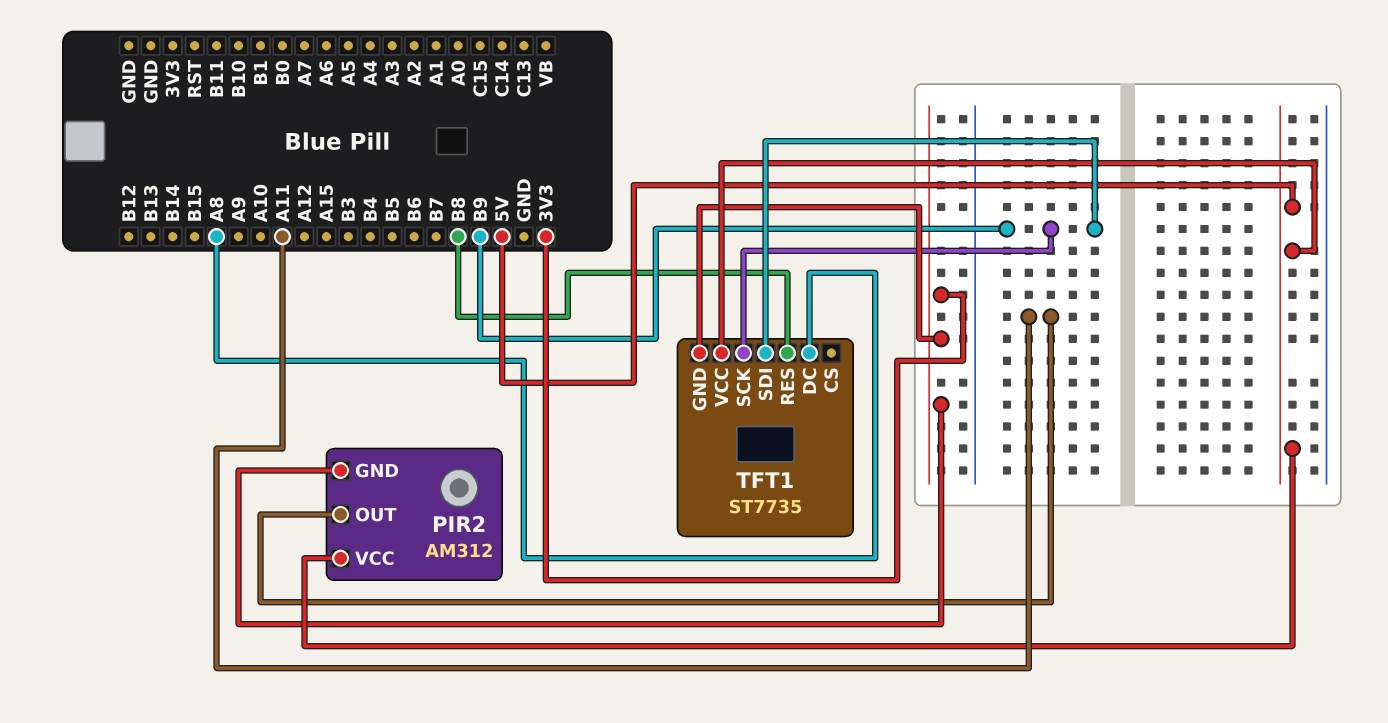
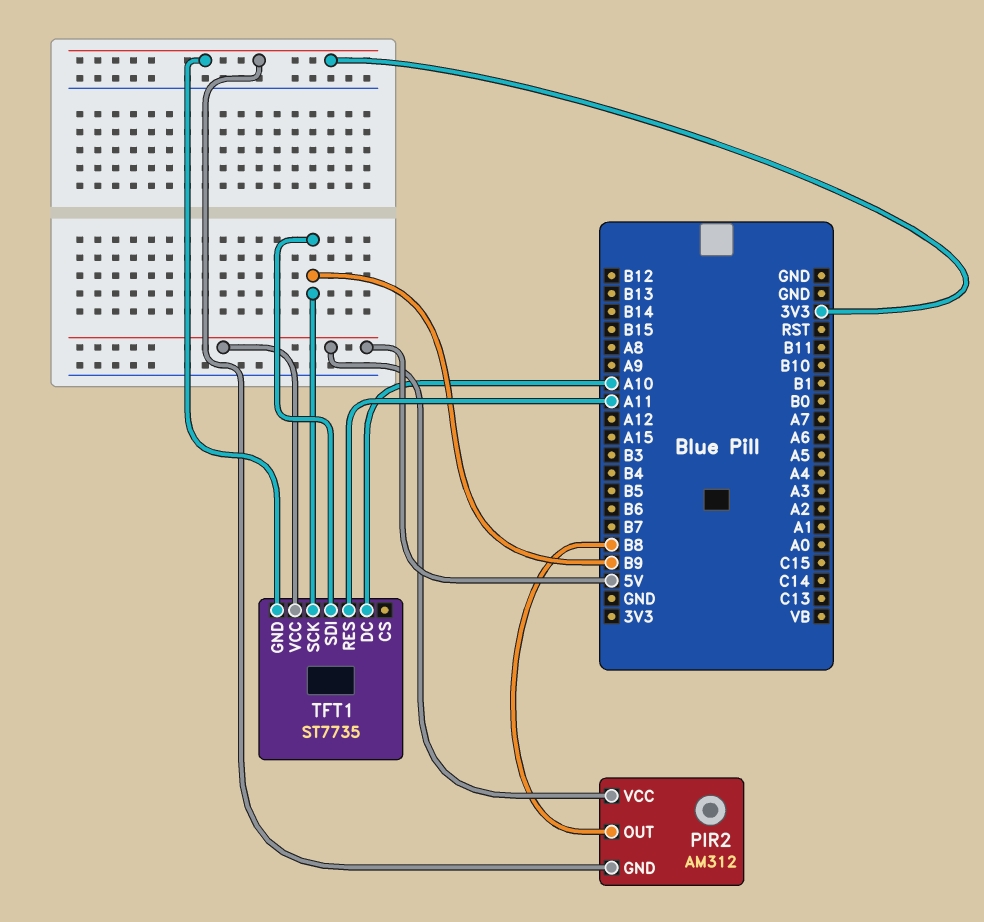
PIR2 pin OUT: A11 -> B8
TFT1 pin DC: A8 -> A10
TFT1 pin RES: B8 -> A11

